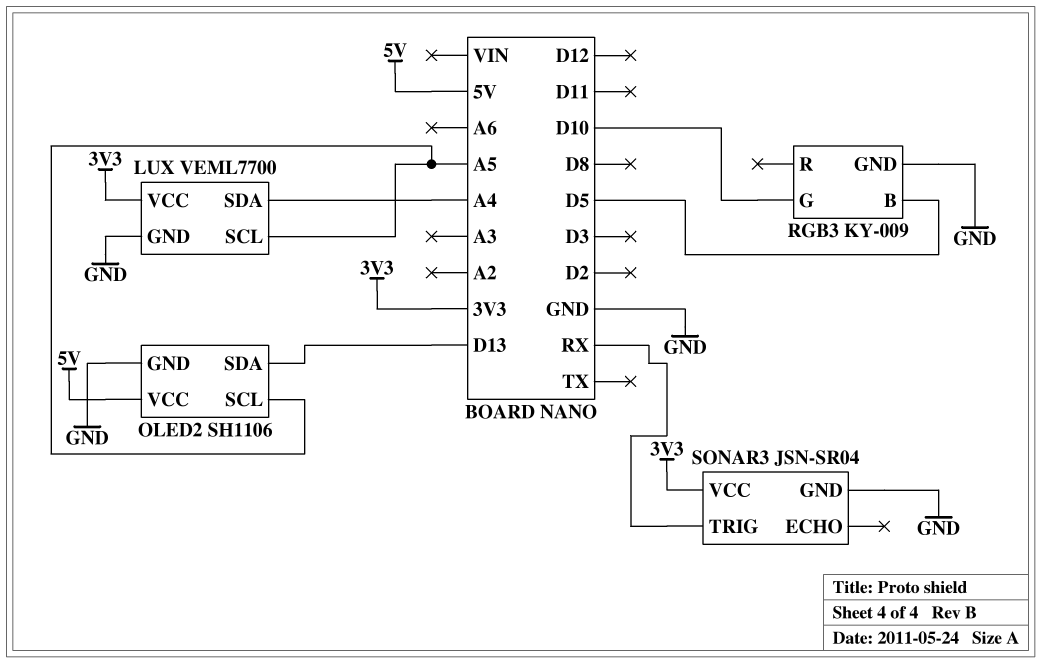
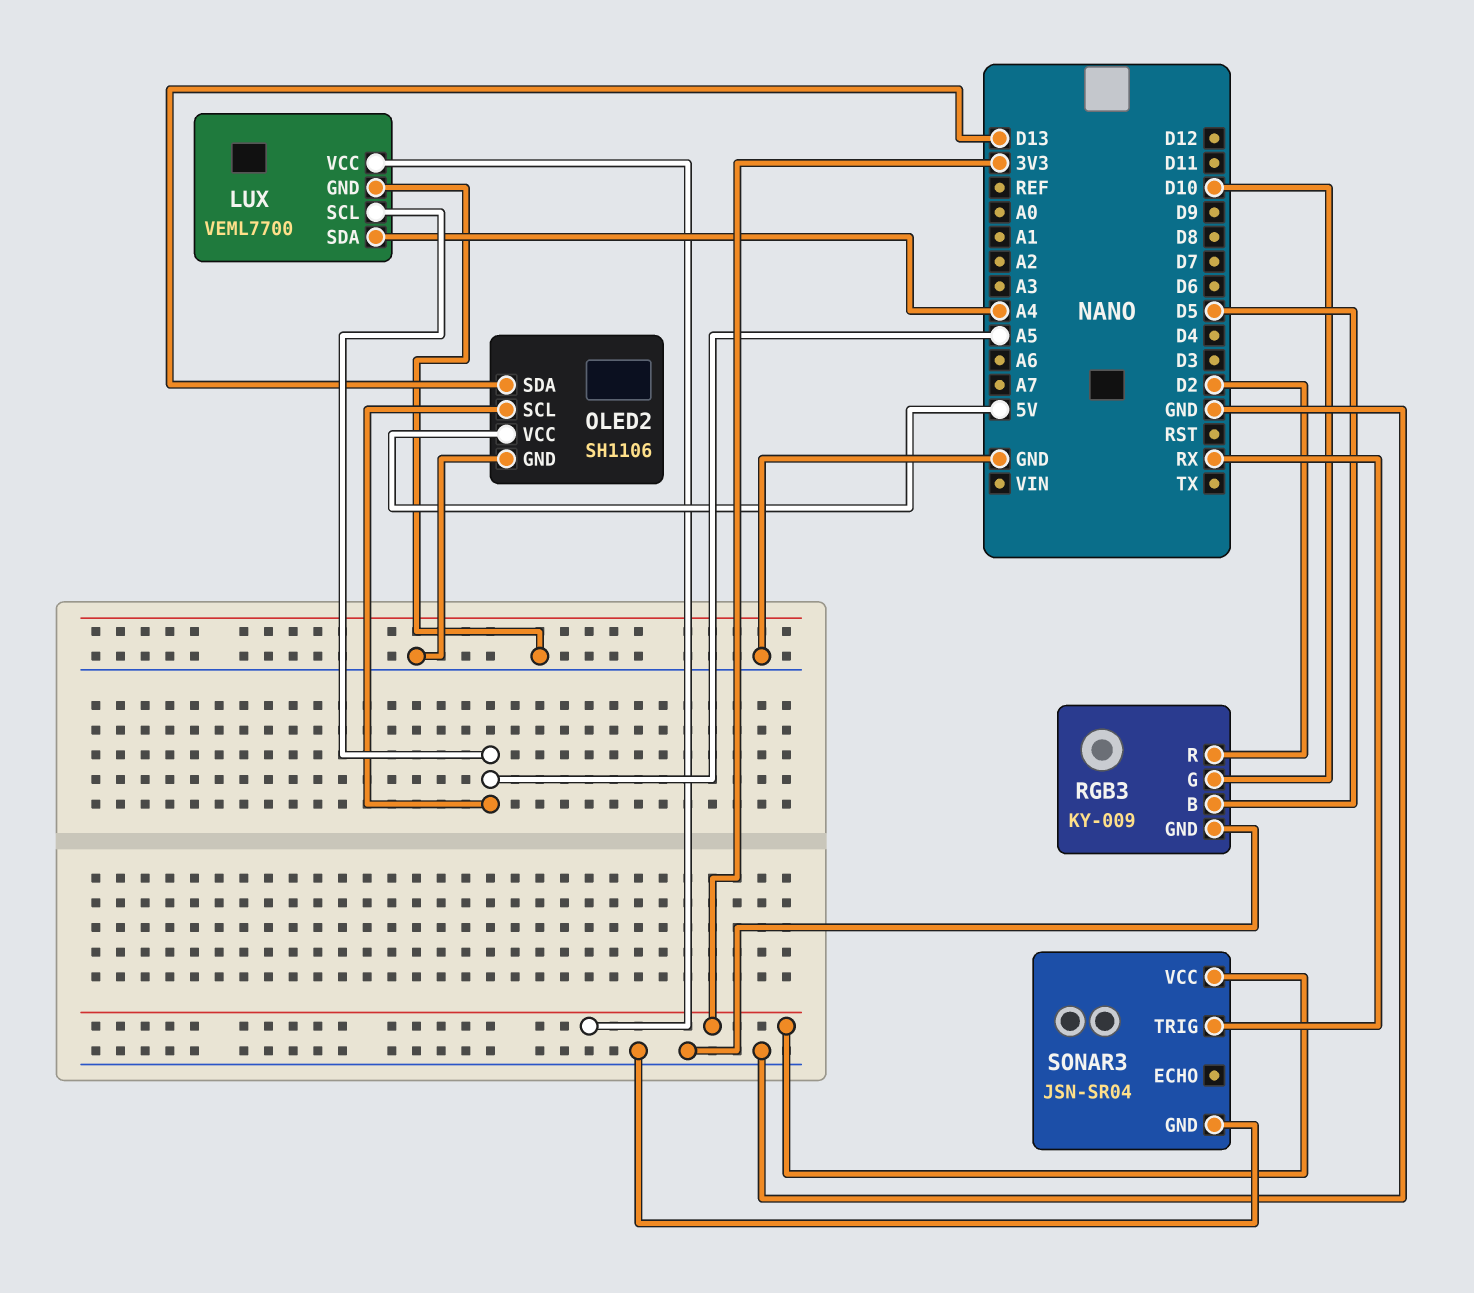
RGB3 pin R: none -> D2

